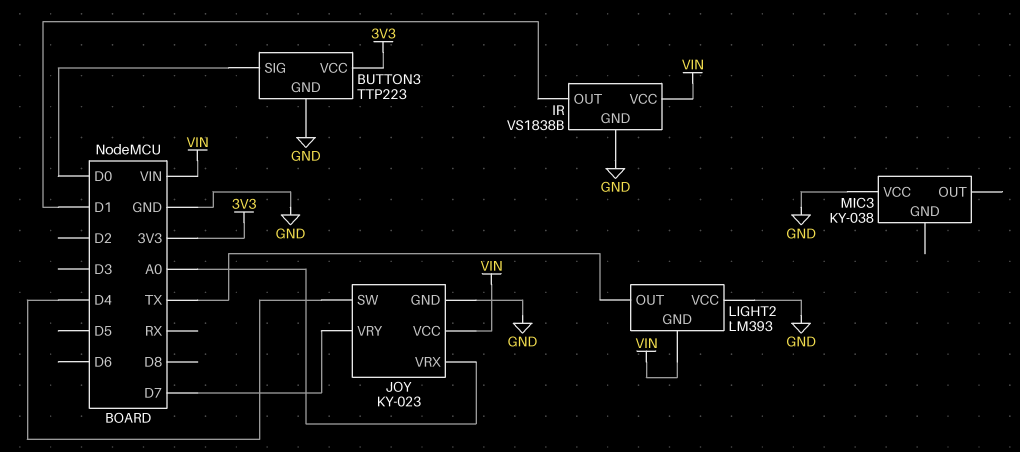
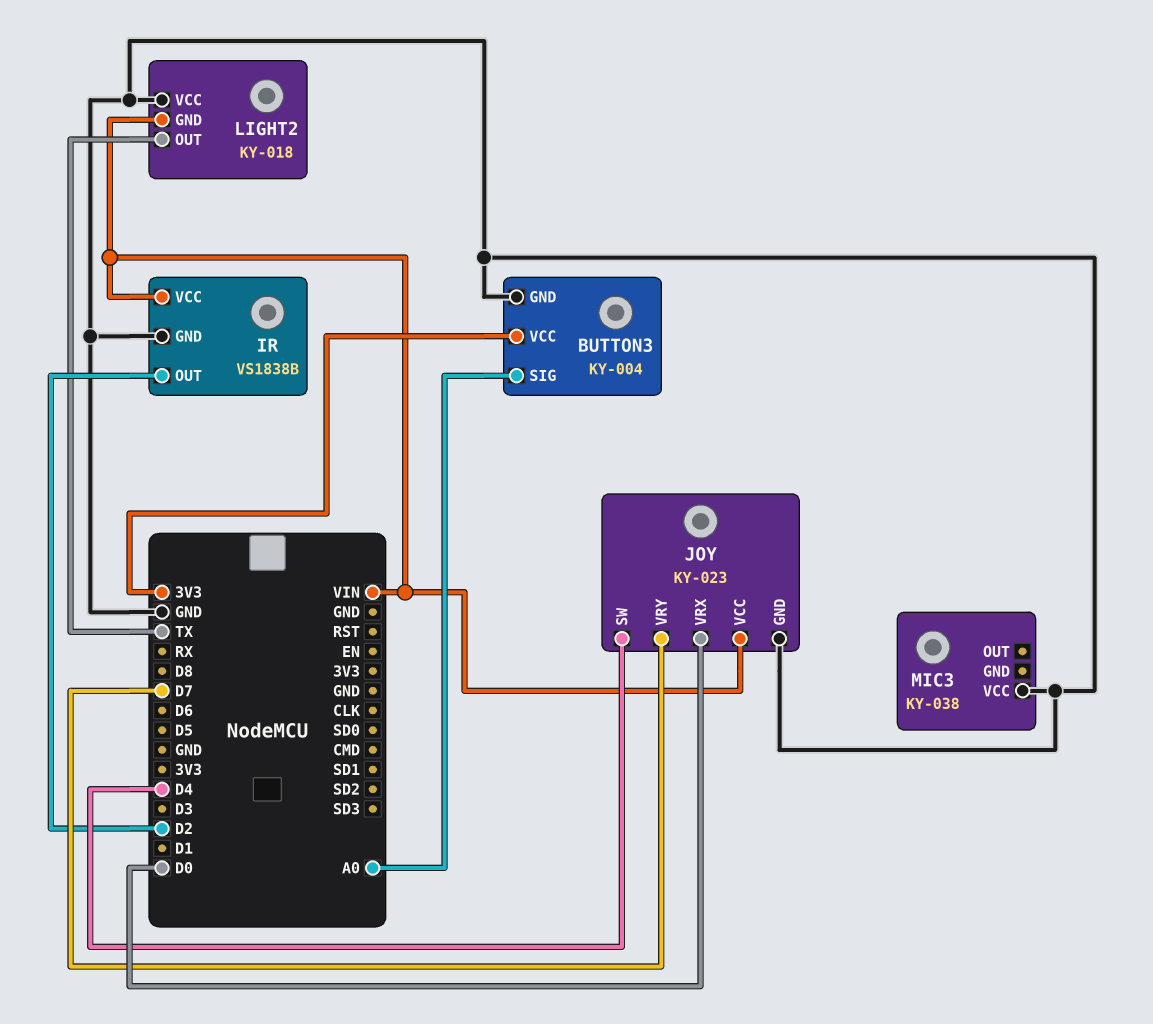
BUTTON3: TTP223 -> KY-004
BUTTON3 pin SIG: D0 -> A0
IR pin OUT: D1 -> D2
JOY pin VRX: A0 -> D0
LIGHT2: LM393 -> KY-018

